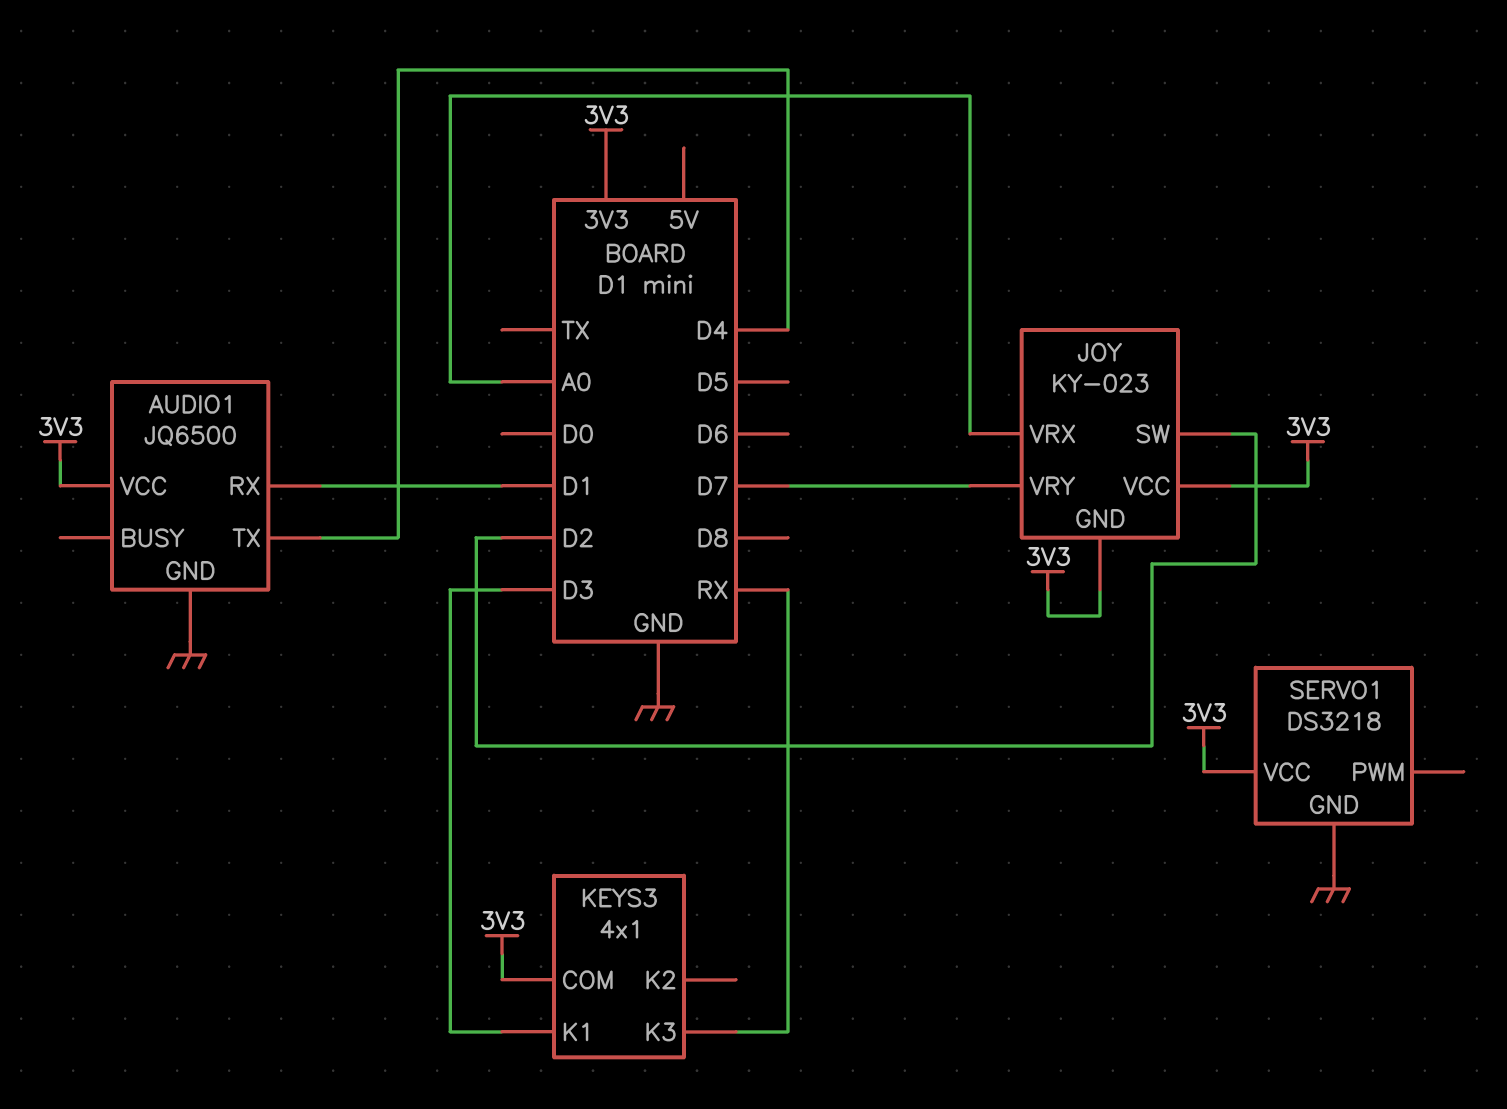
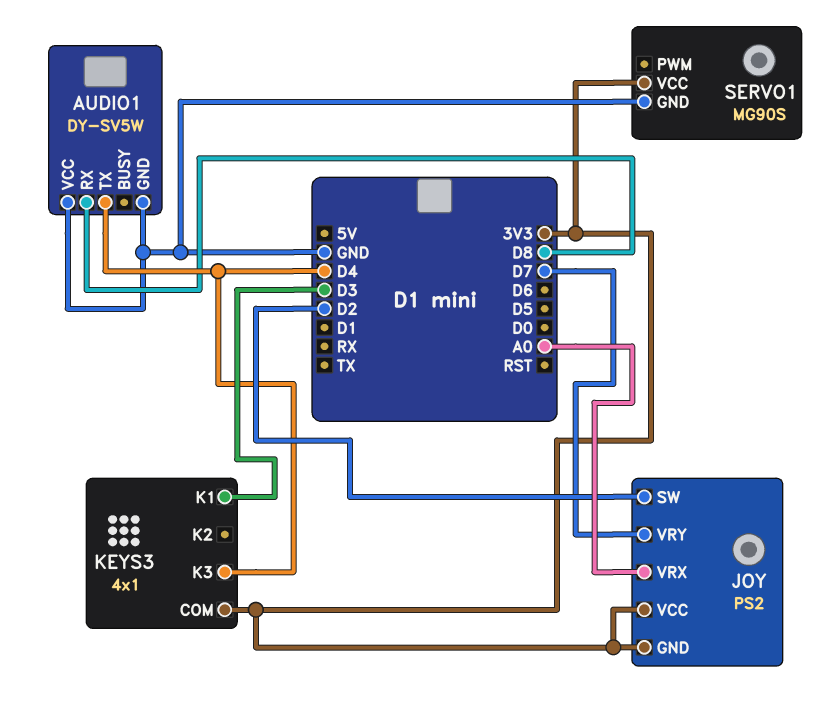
AUDIO1: JQ6500 -> DY-SV5W
AUDIO1 pin RX: D1 -> D8
AUDIO1 pin VCC: 3V3 -> GND
JOY: KY-023 -> PS2
KEYS3 pin K3: RX -> D4
SERVO1: DS3218 -> MG90S

